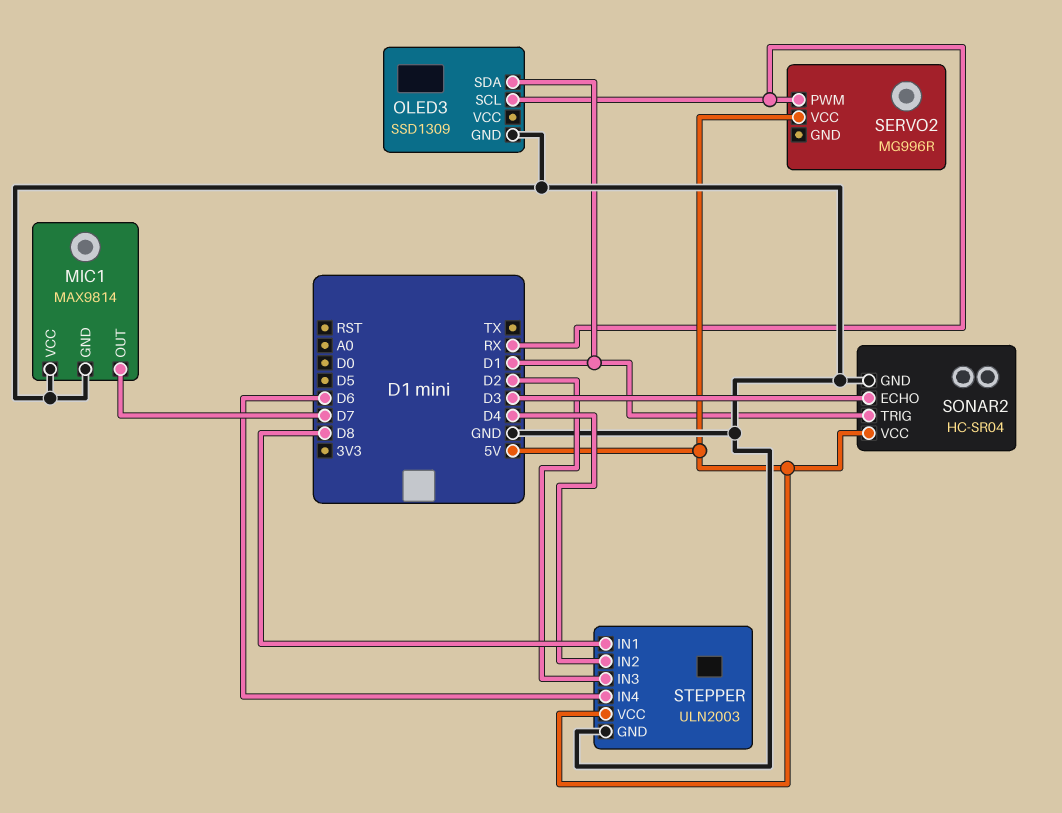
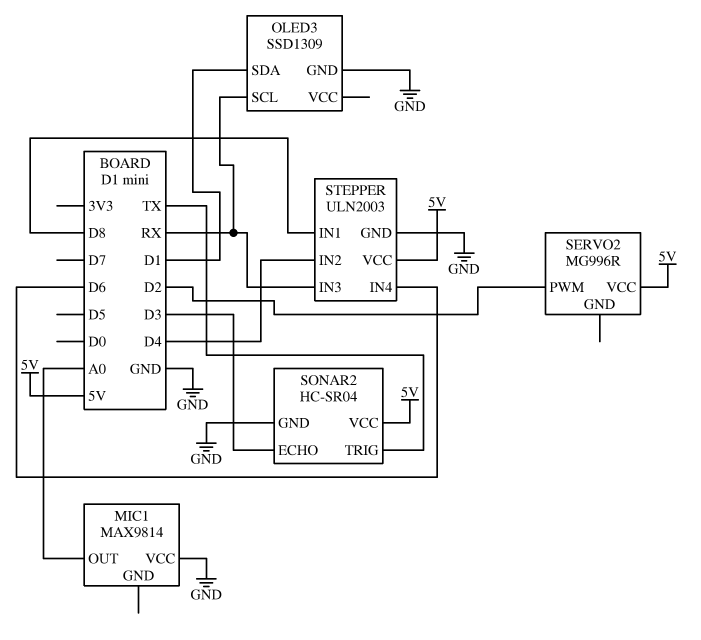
MIC1 pin GND: GND -> none
MIC1 pin OUT: D7 -> A0
SERVO2 pin PWM: RX -> D2
SONAR2 pin TRIG: D1 -> TX
STEPPER pin IN3: D2 -> RX

